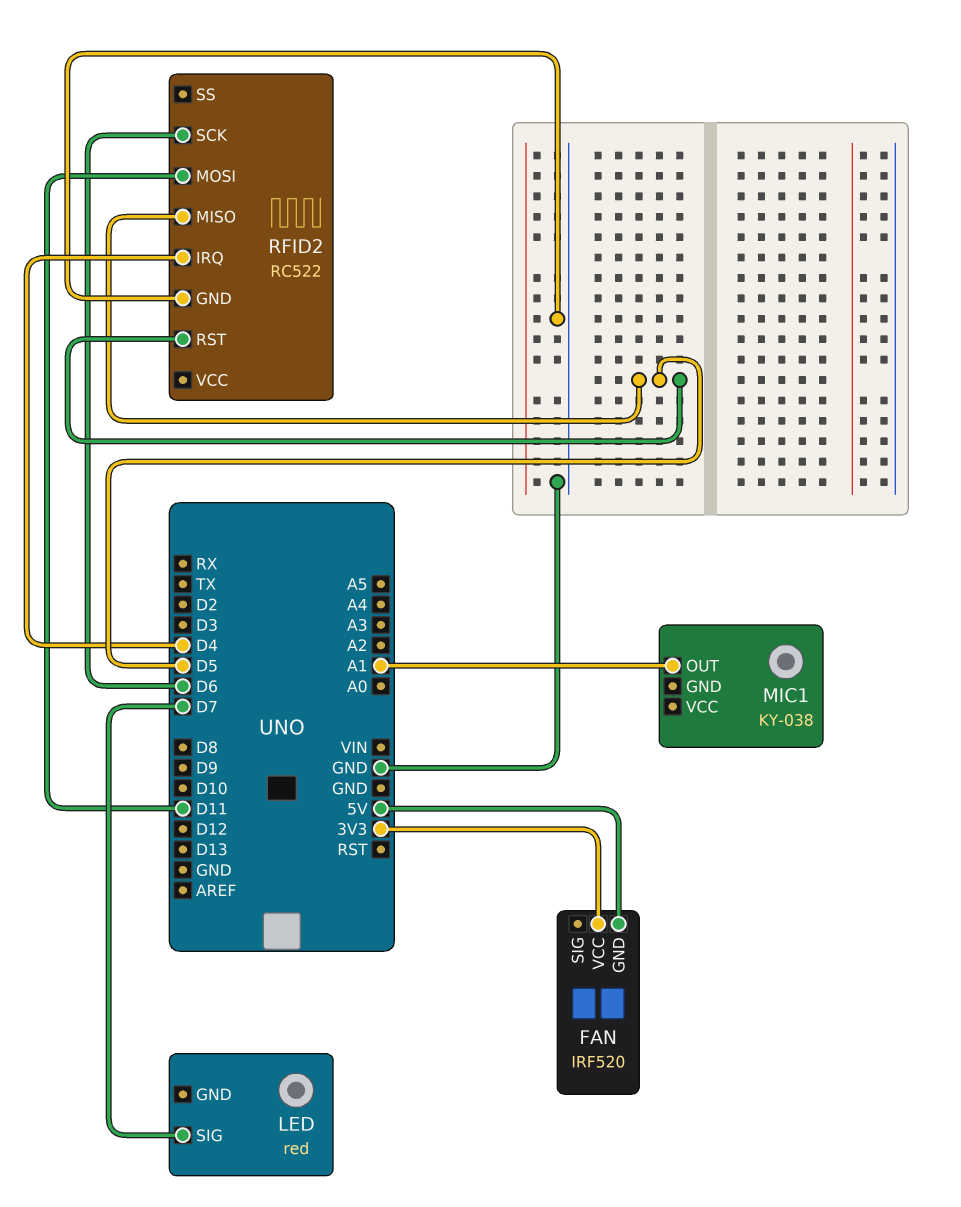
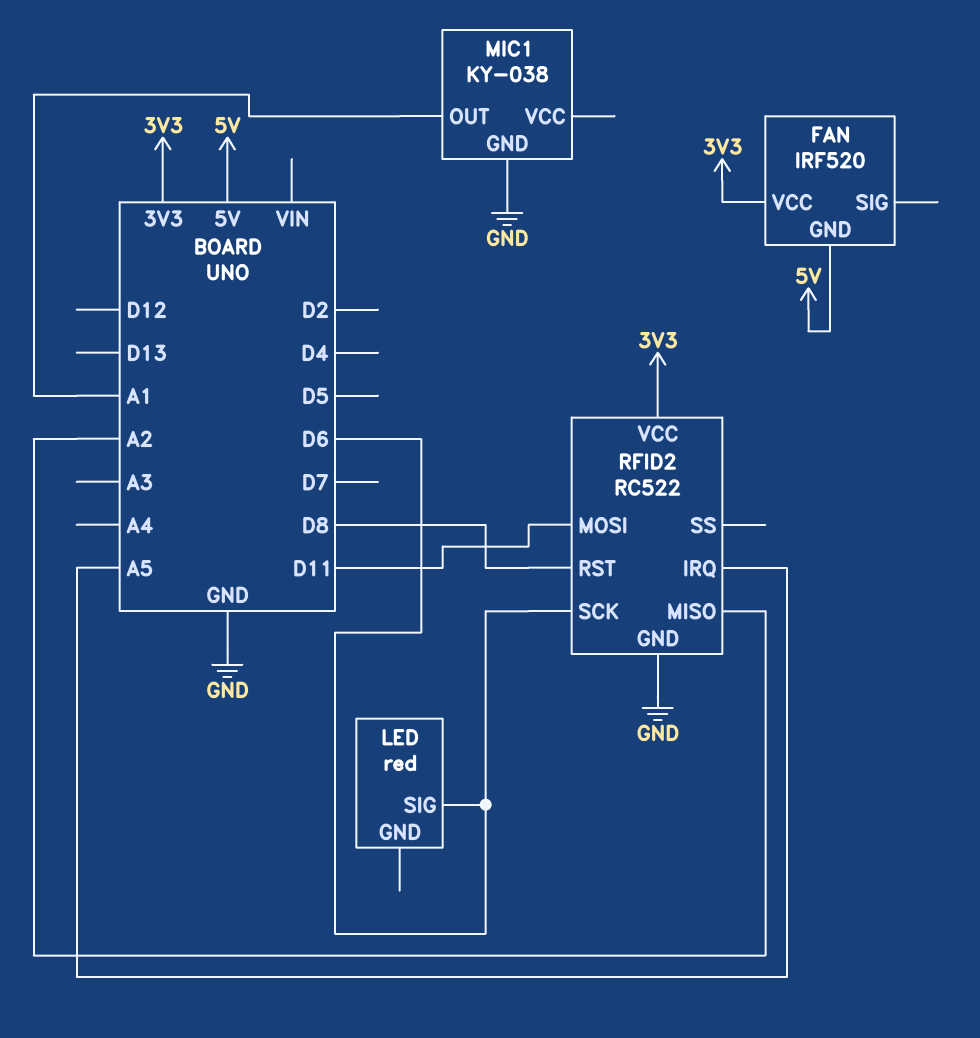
LED pin SIG: D7 -> D6
MIC1 pin GND: none -> GND
RFID2 pin IRQ: D4 -> A5
RFID2 pin MISO: D5 -> A2
RFID2 pin RST: D5 -> D8
RFID2 pin VCC: none -> 3V3

